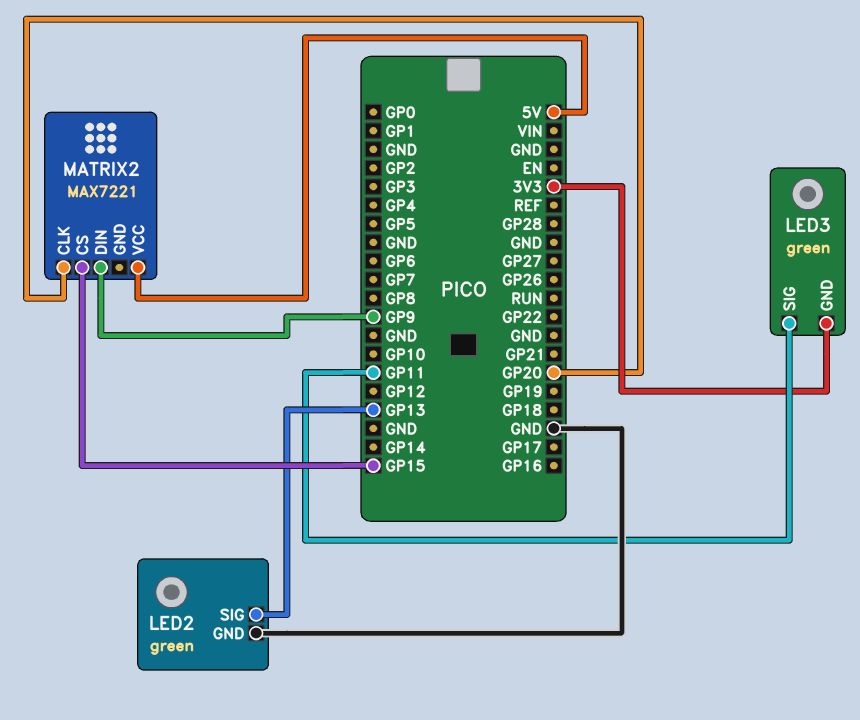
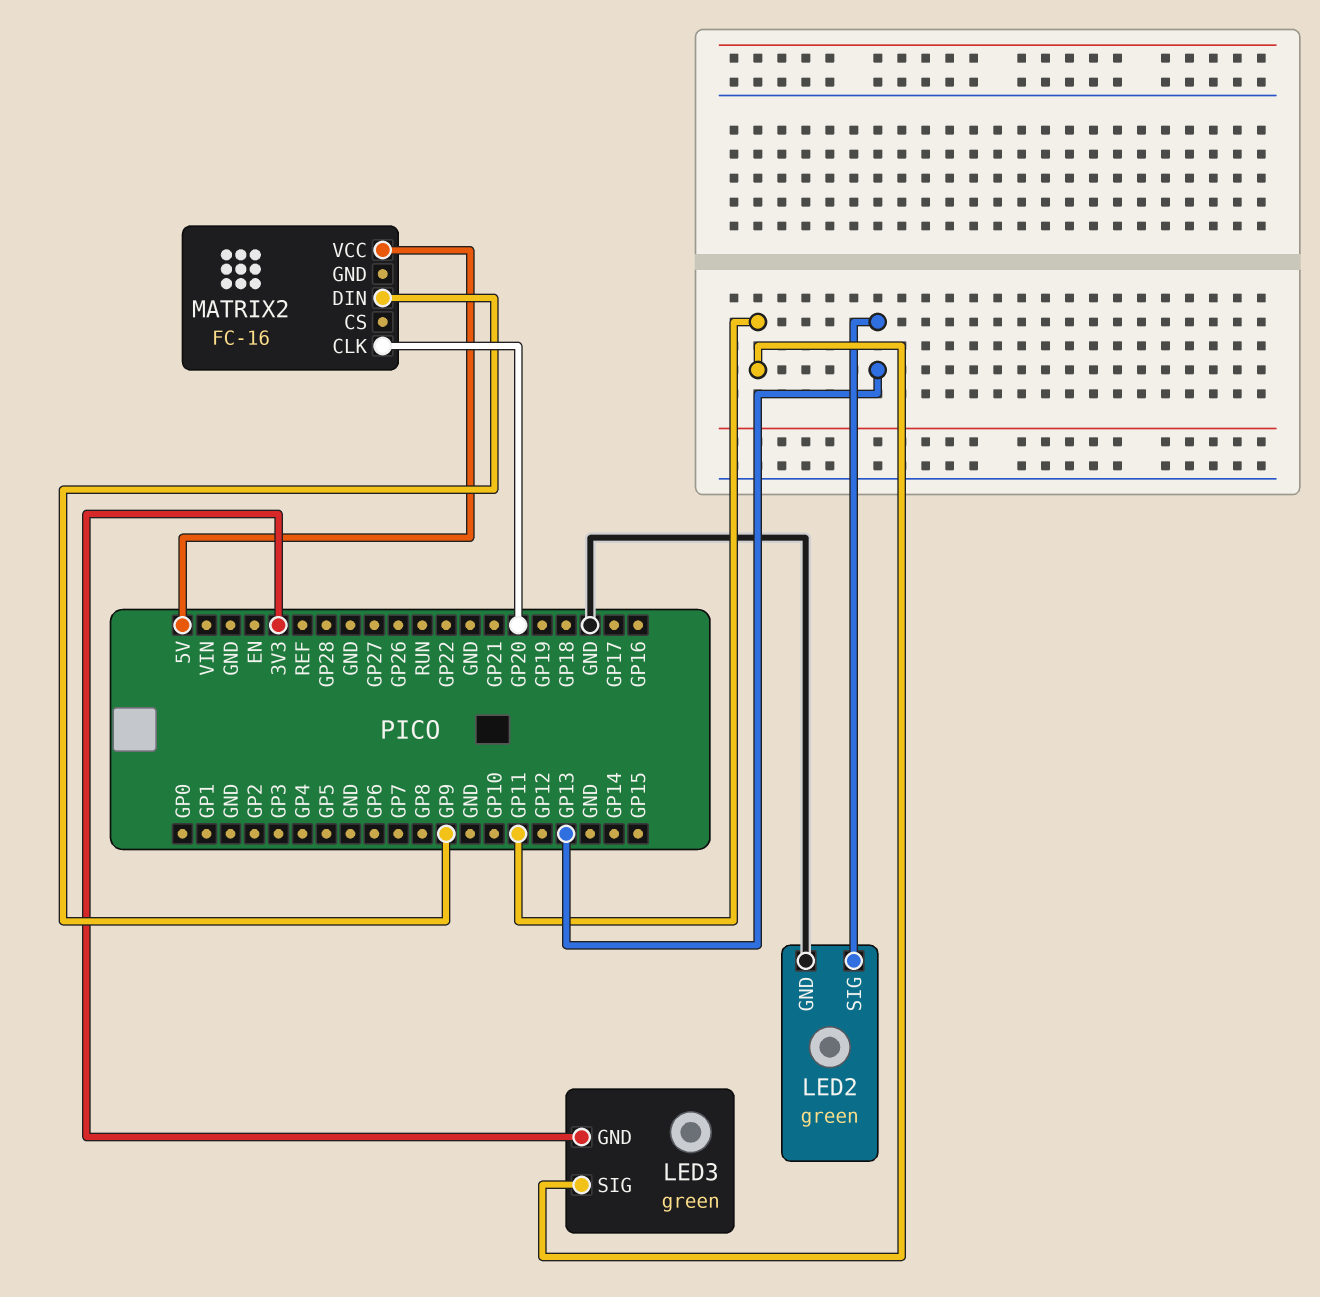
MATRIX2: MAX7221 -> FC-16
MATRIX2 pin CS: GP15 -> none

